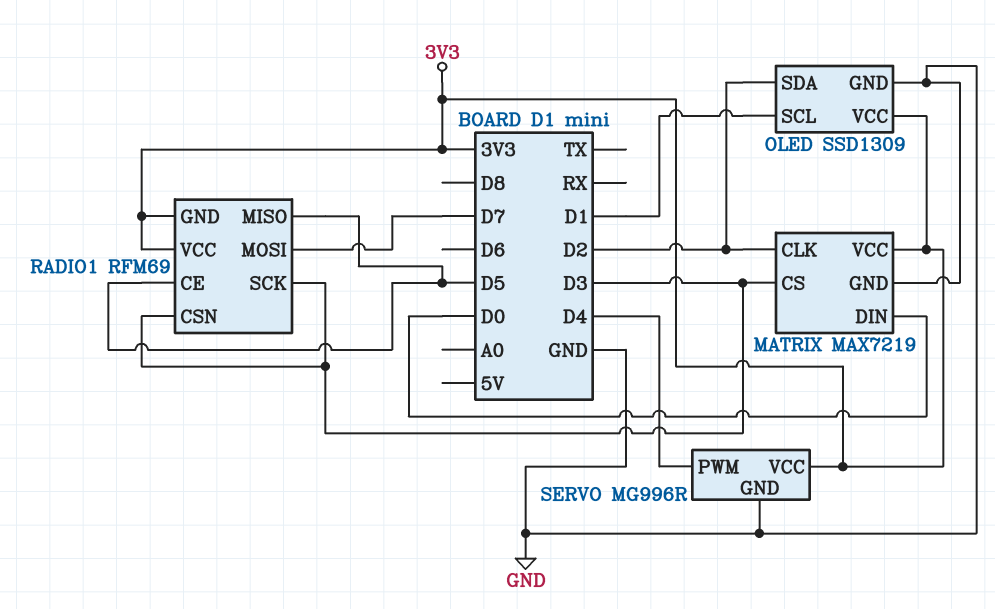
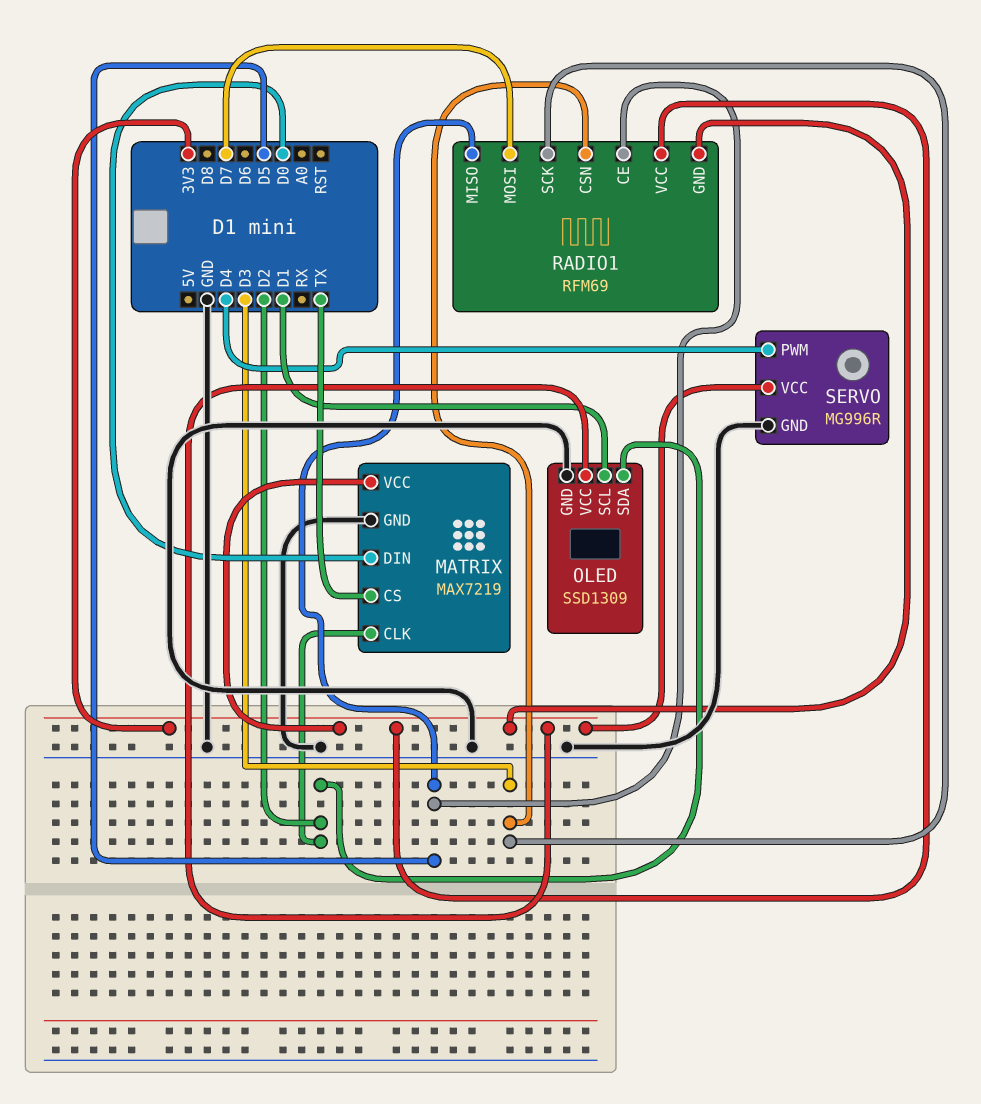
MATRIX pin CS: D3 -> TX

